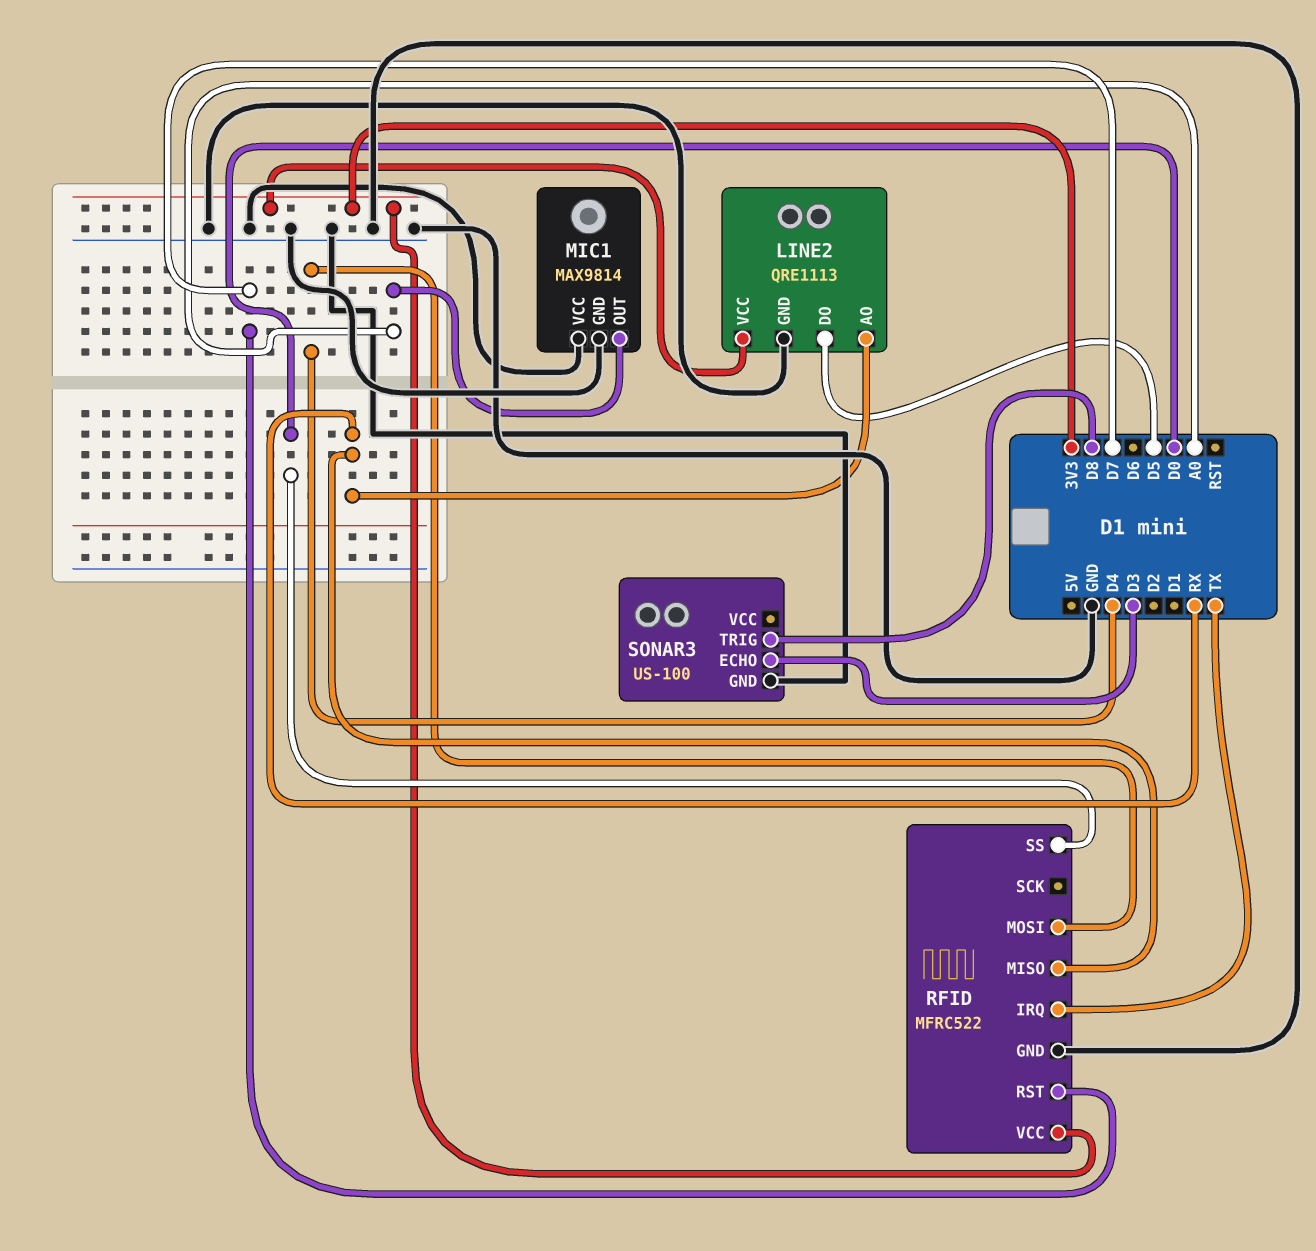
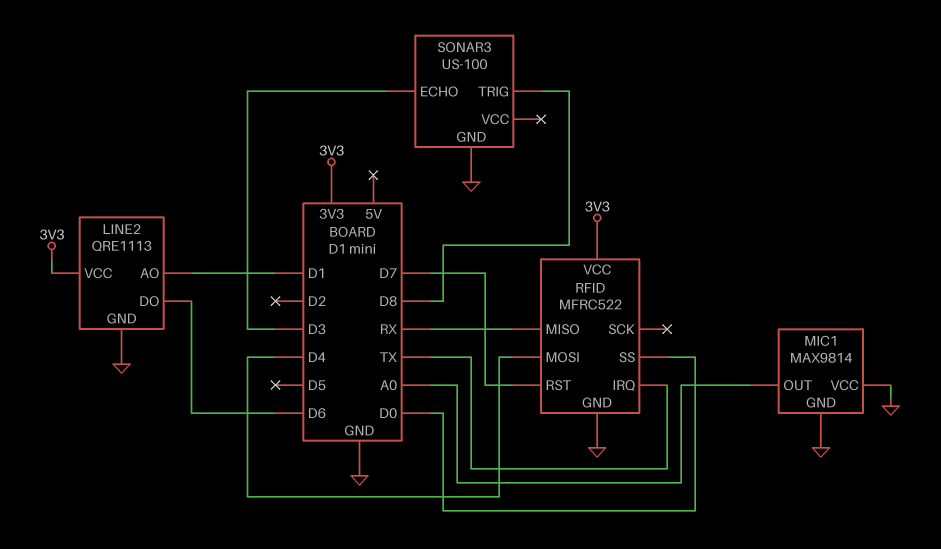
LINE2 pin AO: RX -> D1
LINE2 pin DO: D5 -> D6

